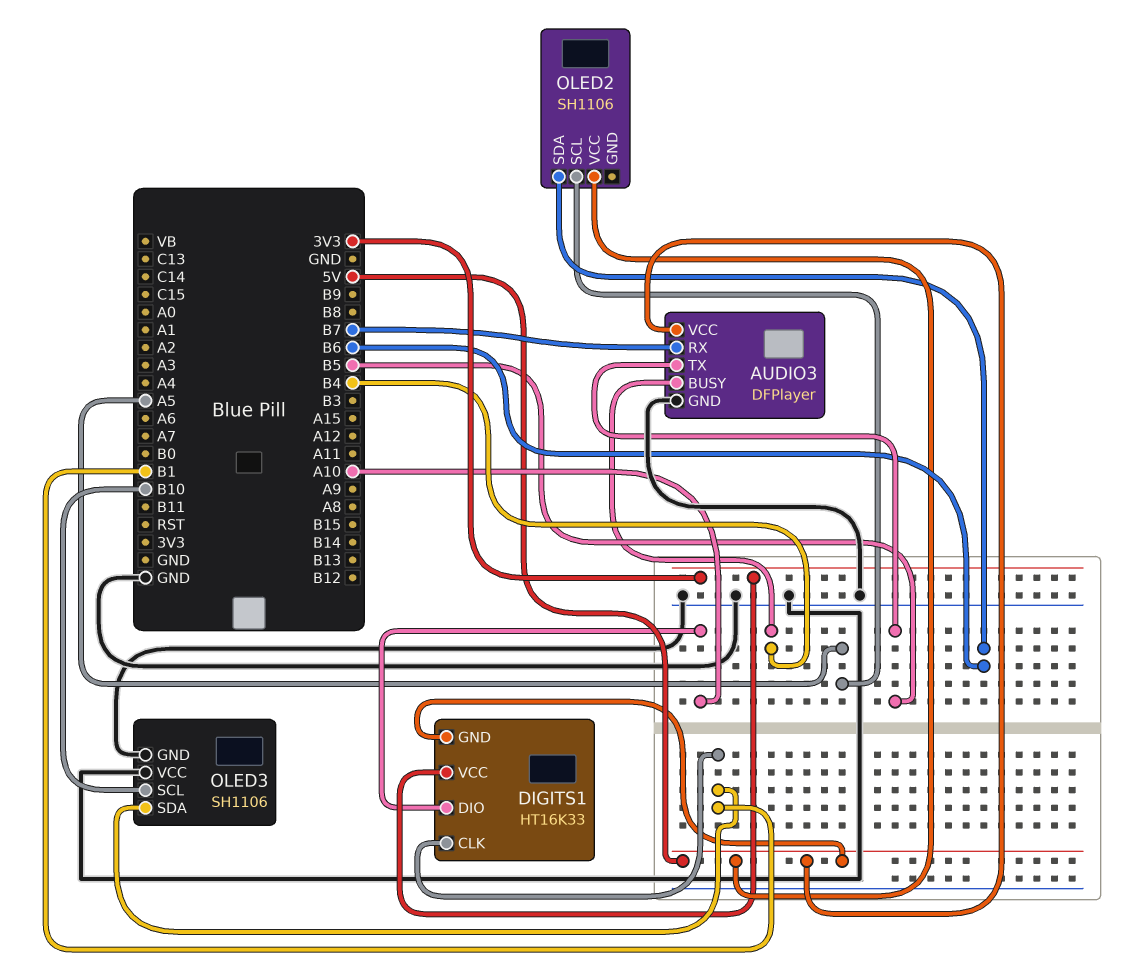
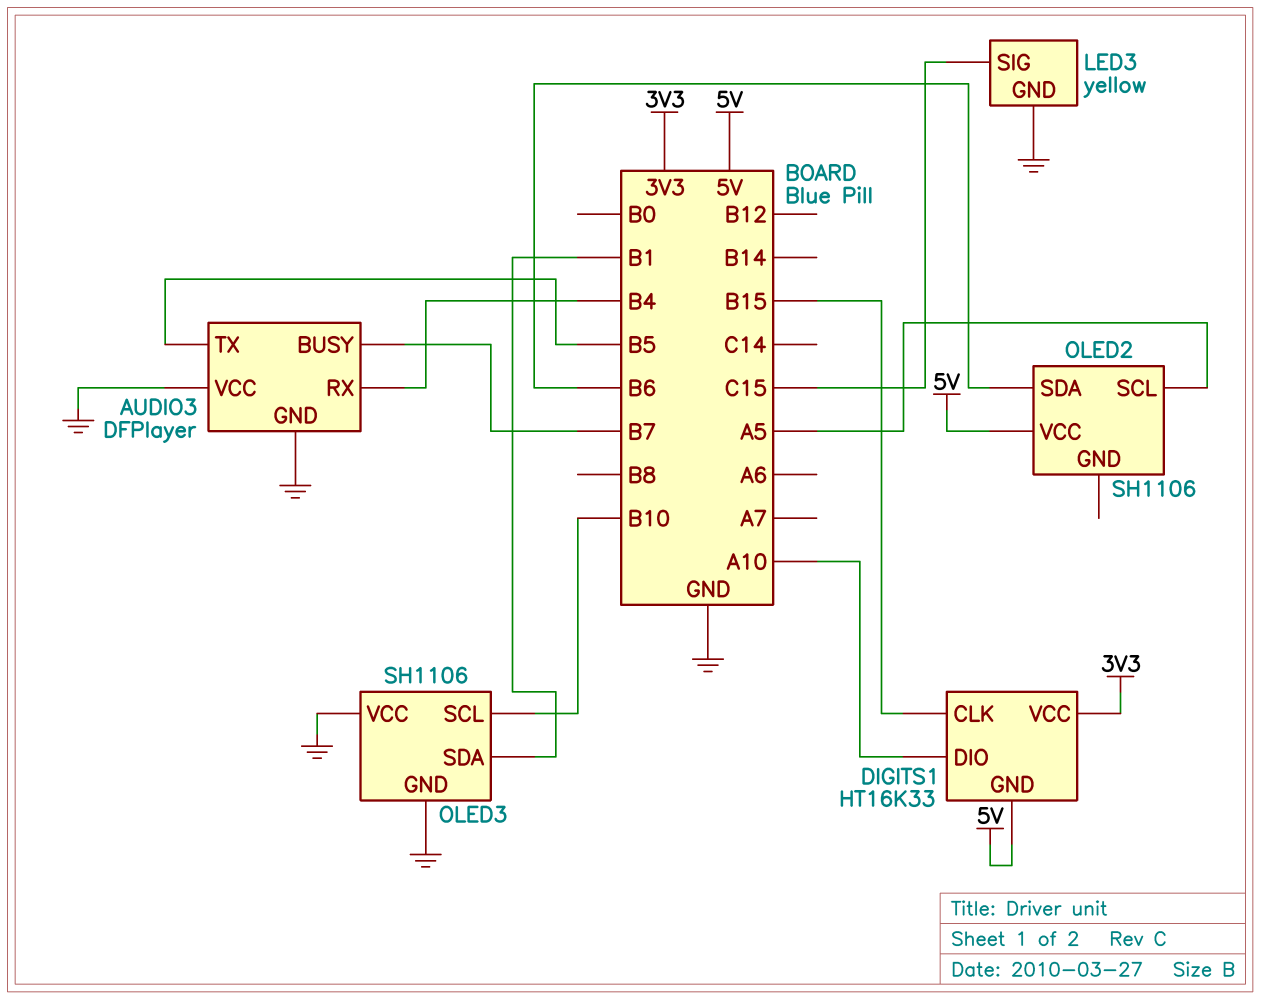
AUDIO3 pin BUSY: B4 -> B7
AUDIO3 pin RX: B7 -> B4
AUDIO3 pin VCC: 5V -> GND
DIGITS1 pin CLK: B1 -> B15
LED3: none -> yellow
LED3 pin GND: none -> GND
LED3 pin SIG: none -> C15

